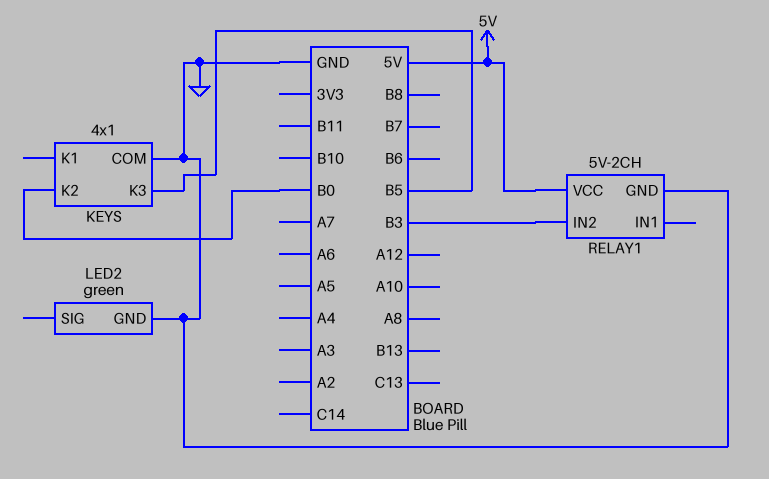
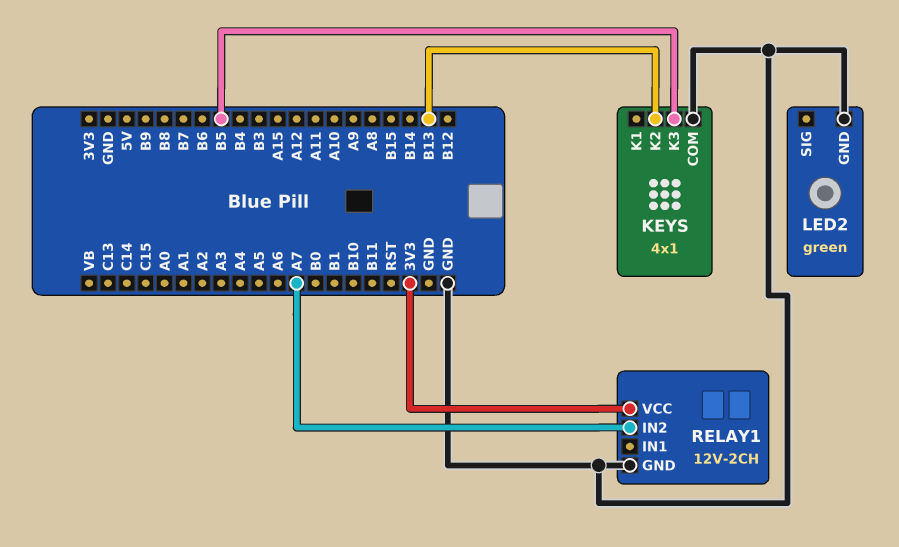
KEYS pin K2: B0 -> B13
RELAY1: 5V-2CH -> 12V-2CH
RELAY1 pin IN2: B3 -> A7
RELAY1 pin VCC: 5V -> 3V3

